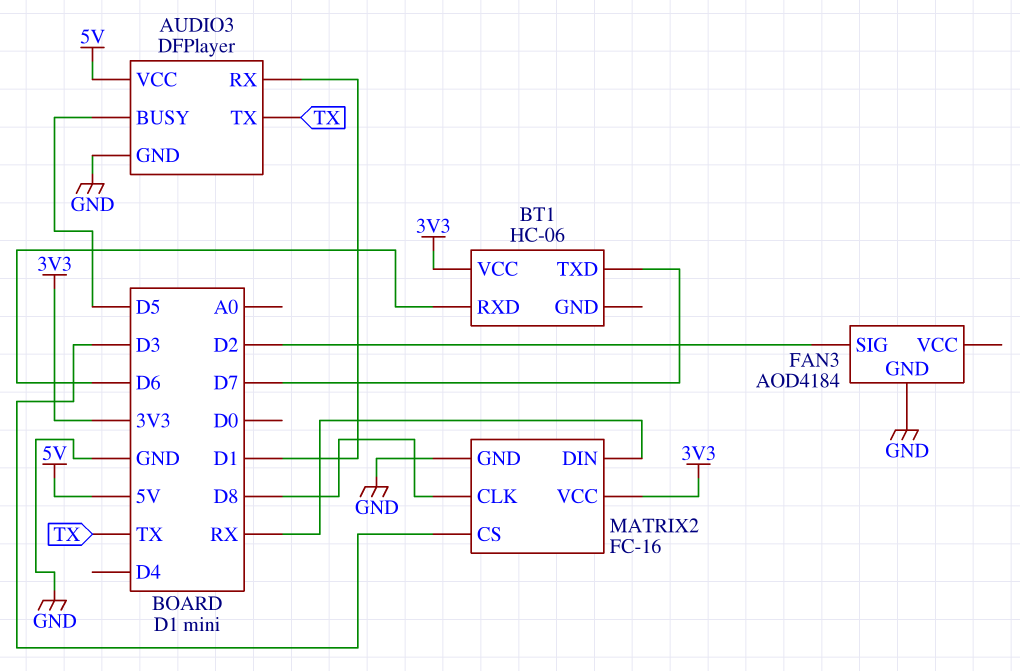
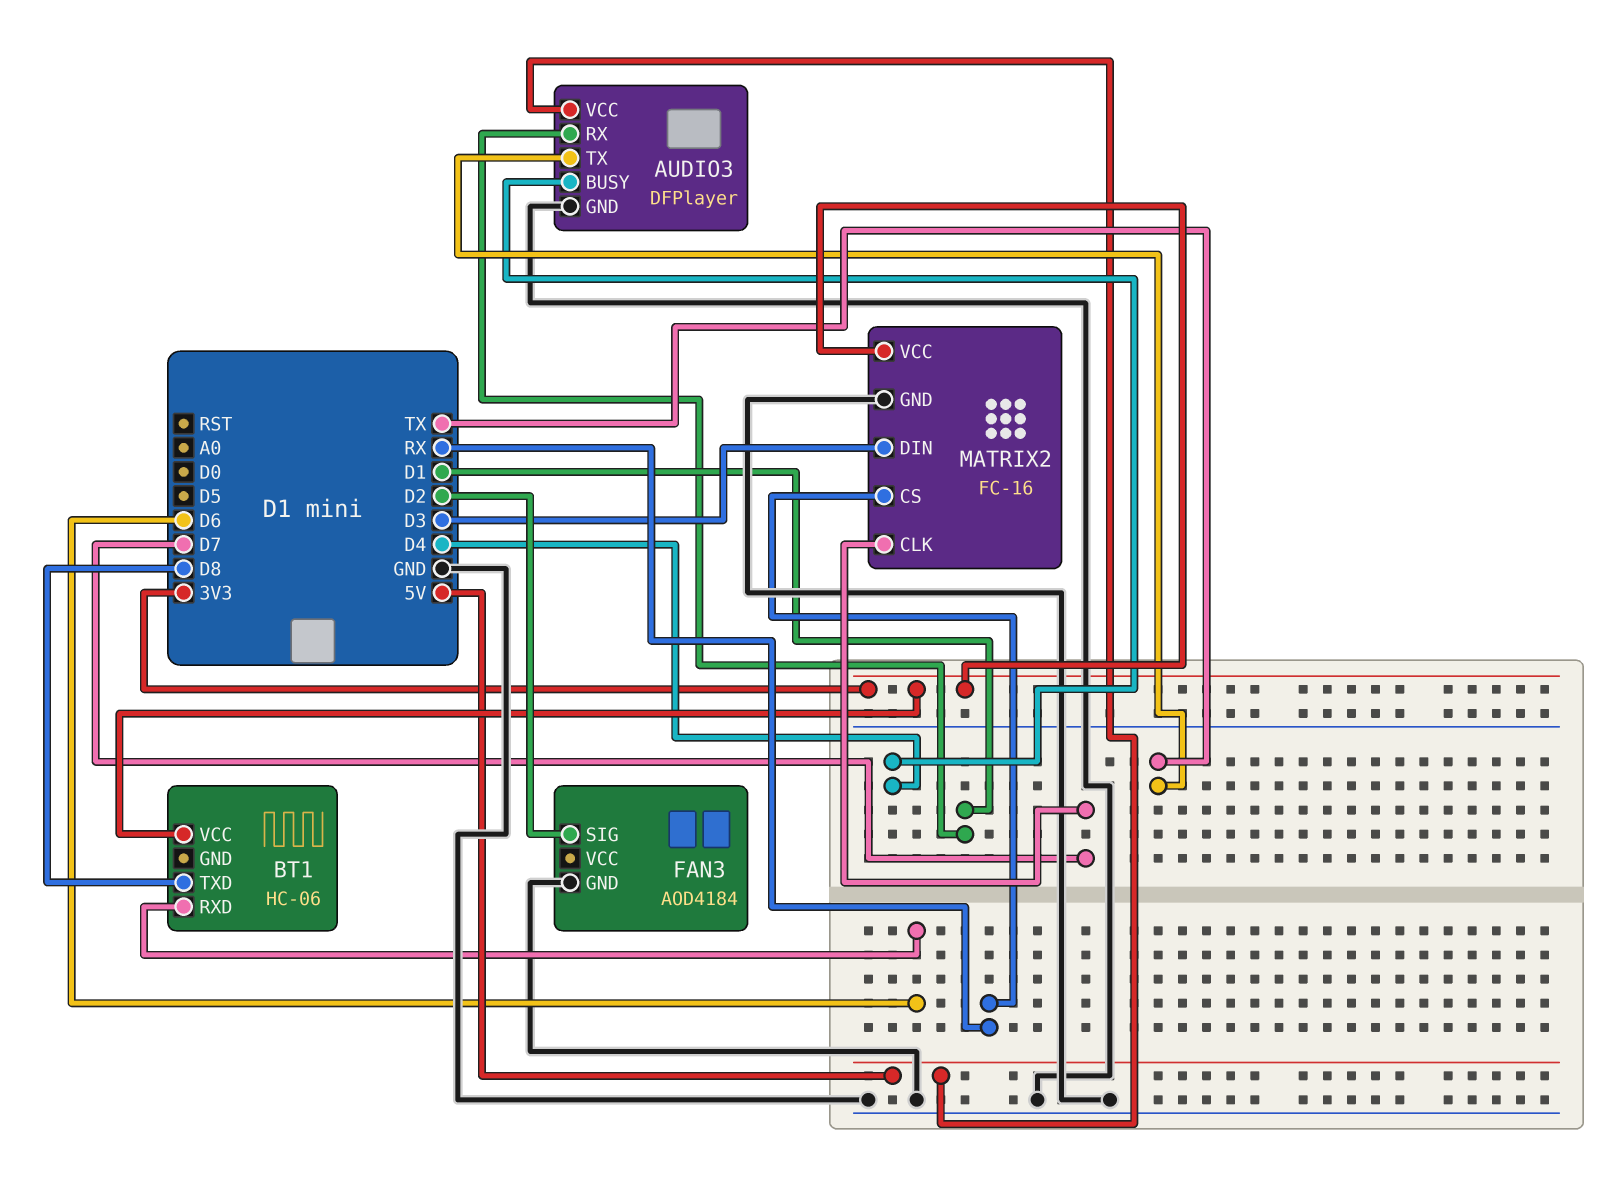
AUDIO3 pin BUSY: D5 -> D4
BT1 pin TXD: D7 -> D8
MATRIX2 pin CLK: D8 -> D7
MATRIX2 pin CS: D3 -> RX
MATRIX2 pin DIN: RX -> D3

